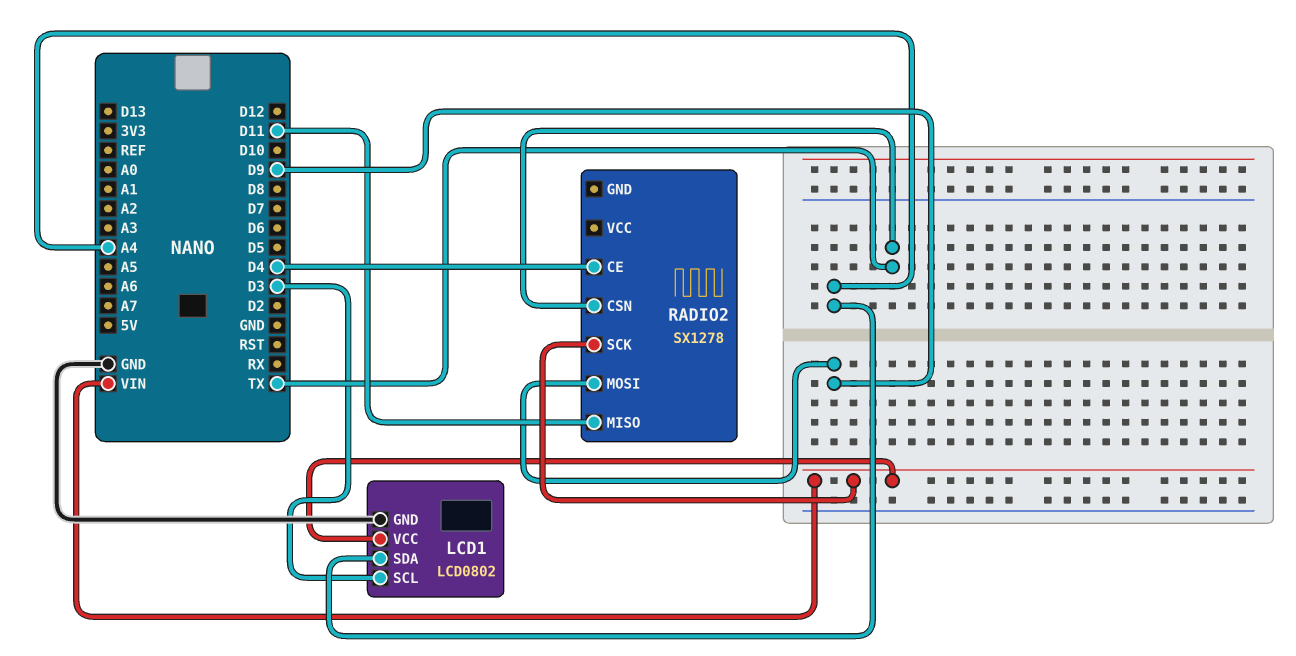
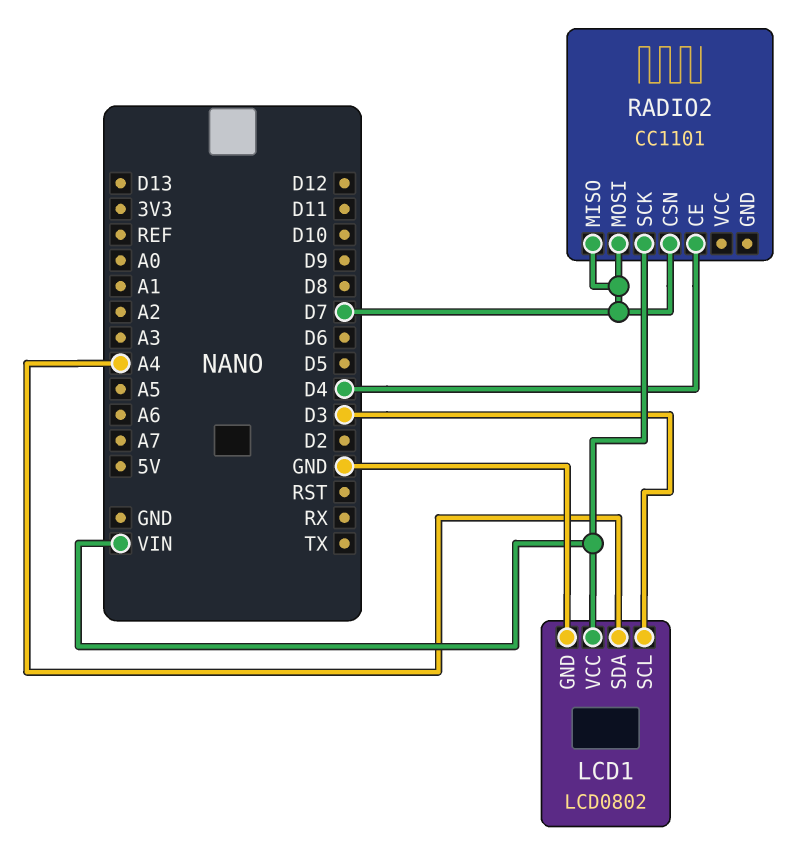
RADIO2: SX1278 -> CC1101
RADIO2 pin CSN: TX -> D7
RADIO2 pin MISO: D11 -> D7
RADIO2 pin MOSI: D9 -> D7

